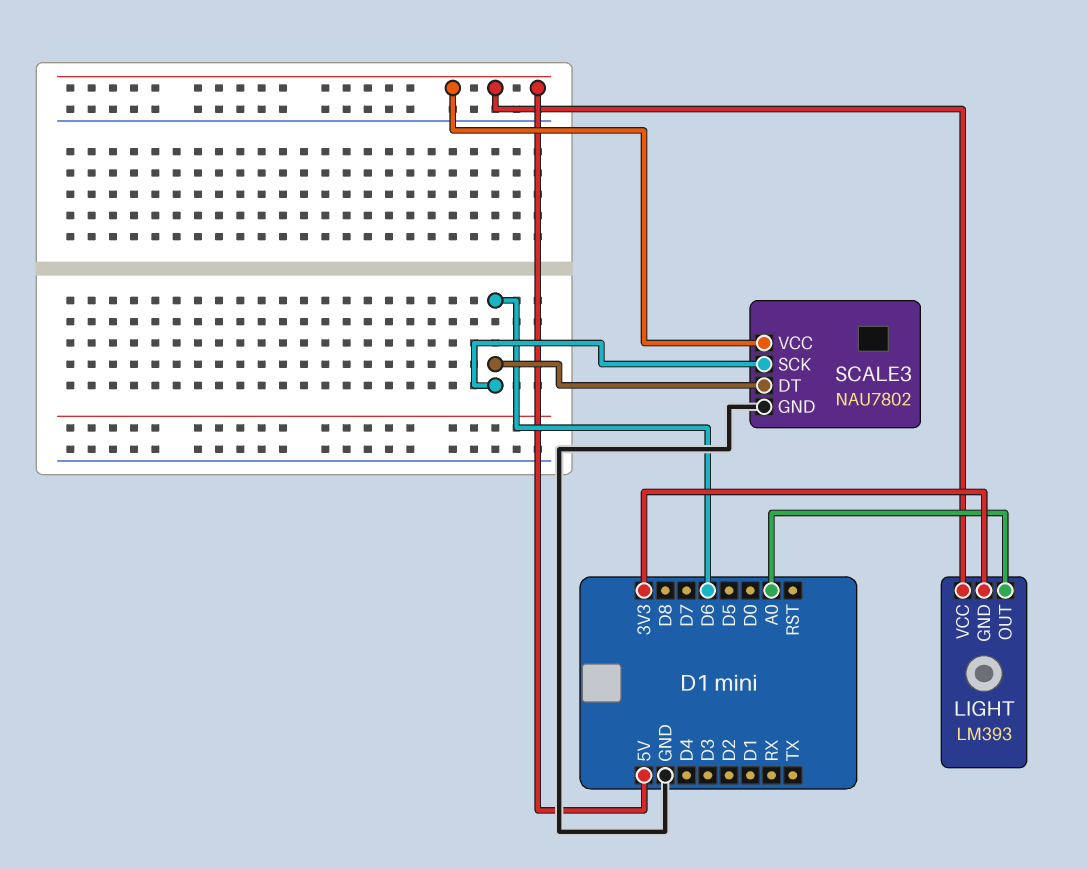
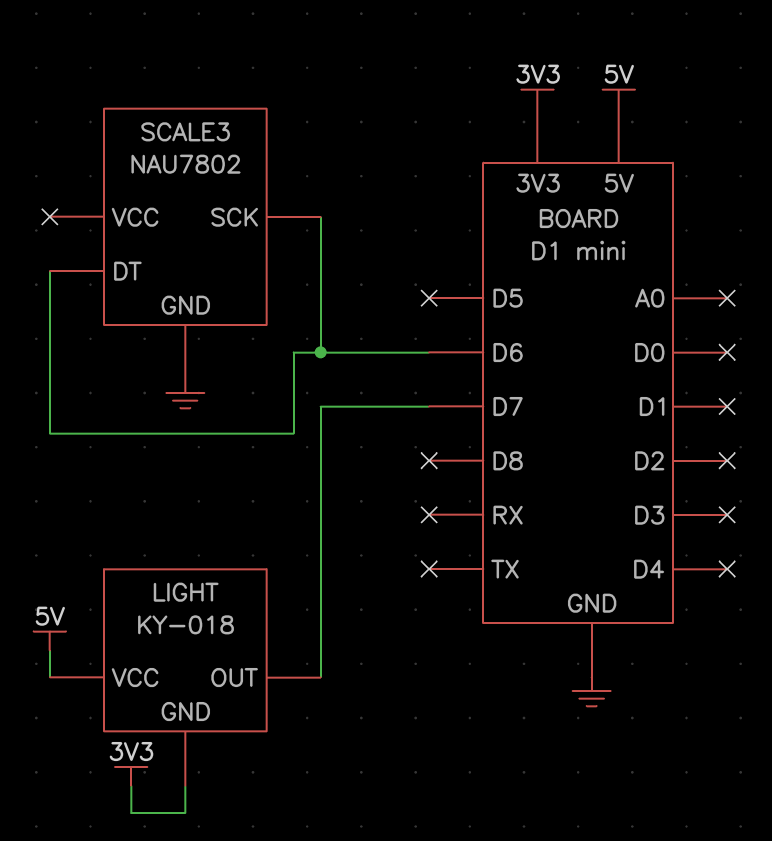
LIGHT: LM393 -> KY-018
LIGHT pin OUT: A0 -> D7
SCALE3 pin VCC: 5V -> none

